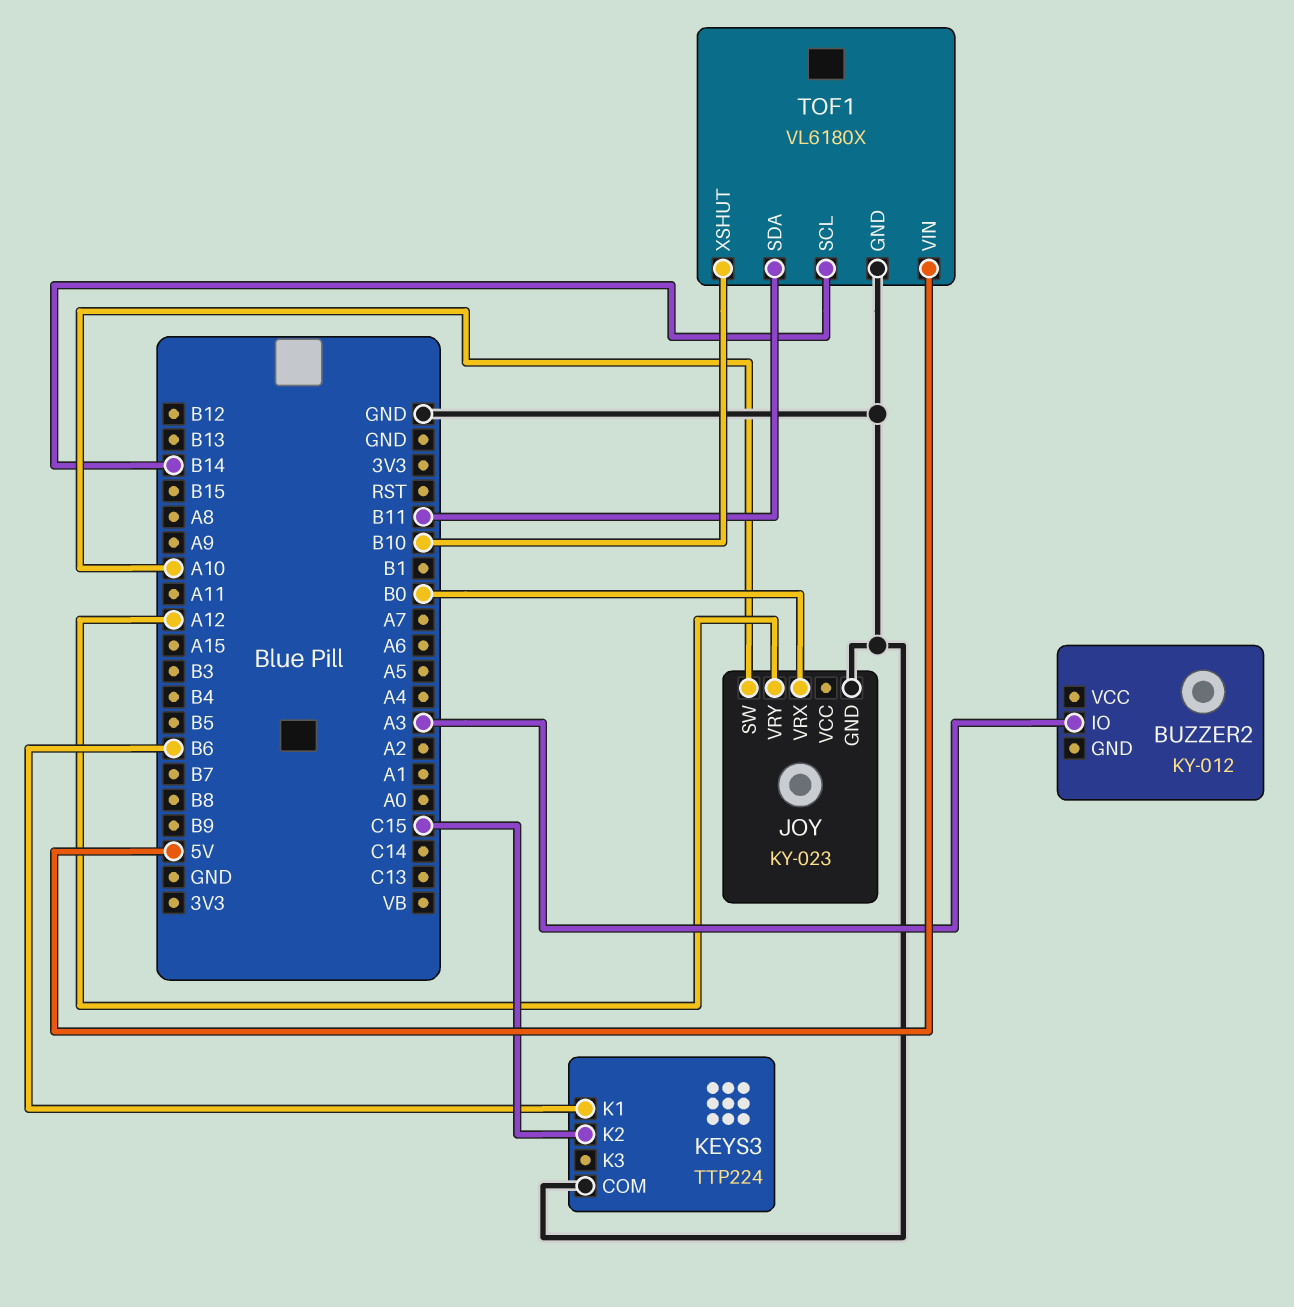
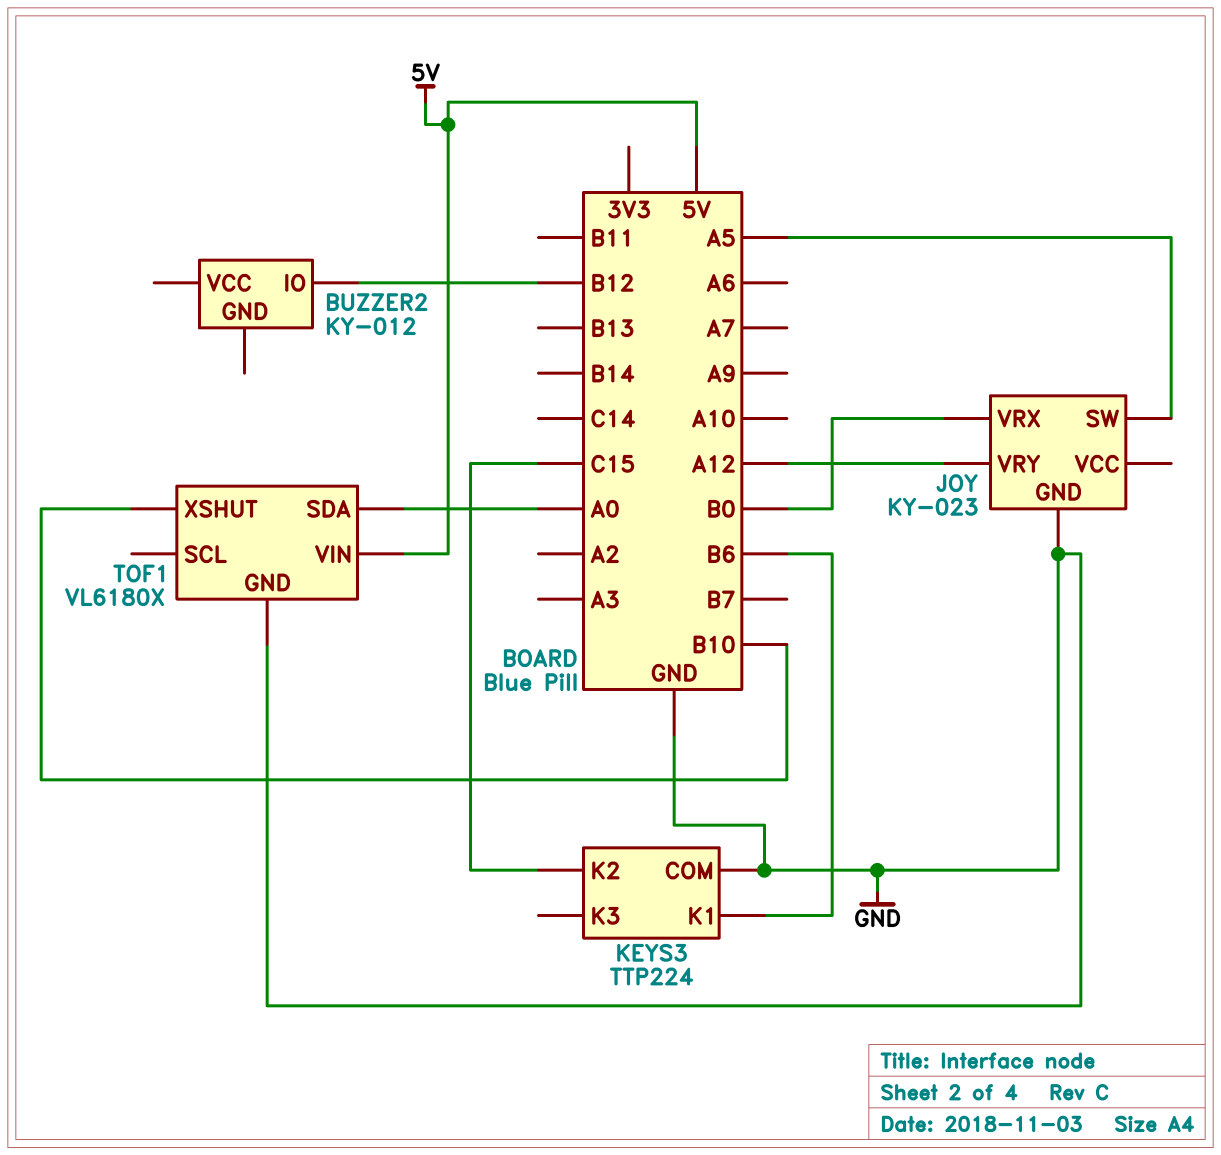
BUZZER2 pin IO: A3 -> B12
JOY pin SW: A10 -> A5
TOF1 pin SCL: B14 -> none
TOF1 pin SDA: B11 -> A0

